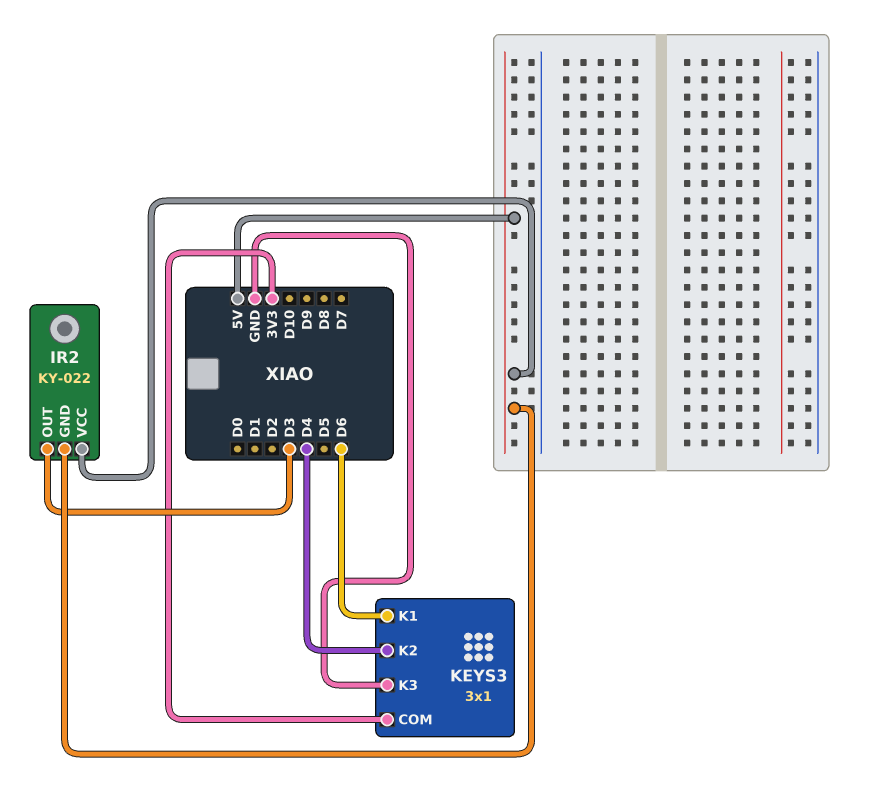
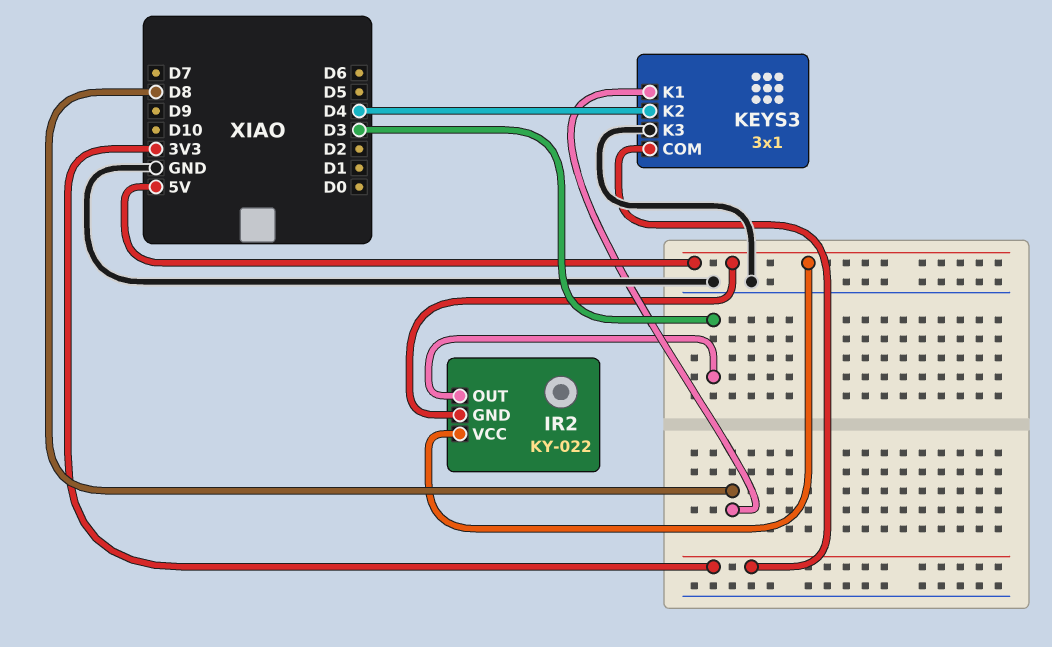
KEYS3 pin K1: D6 -> D8

